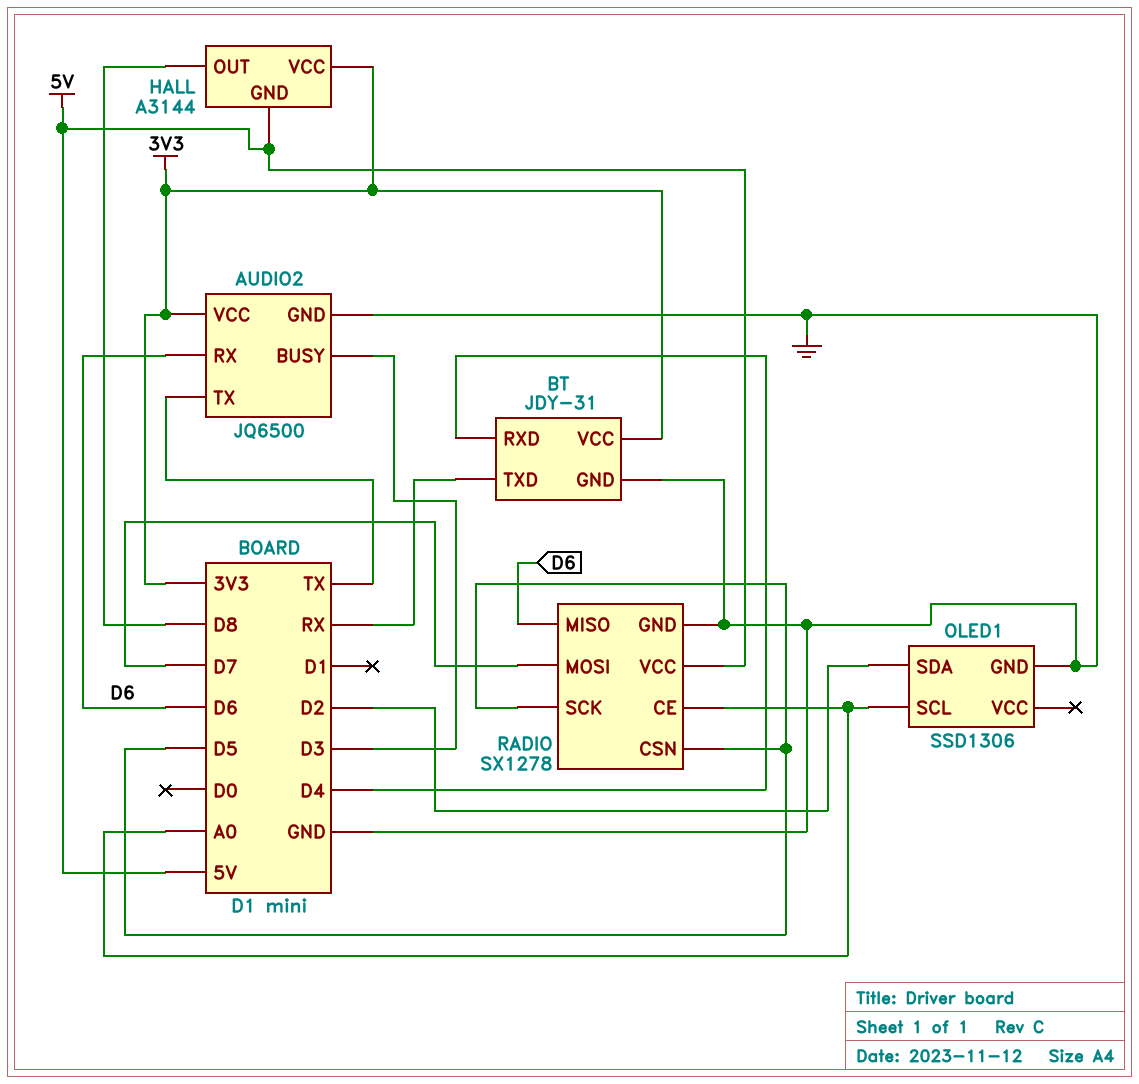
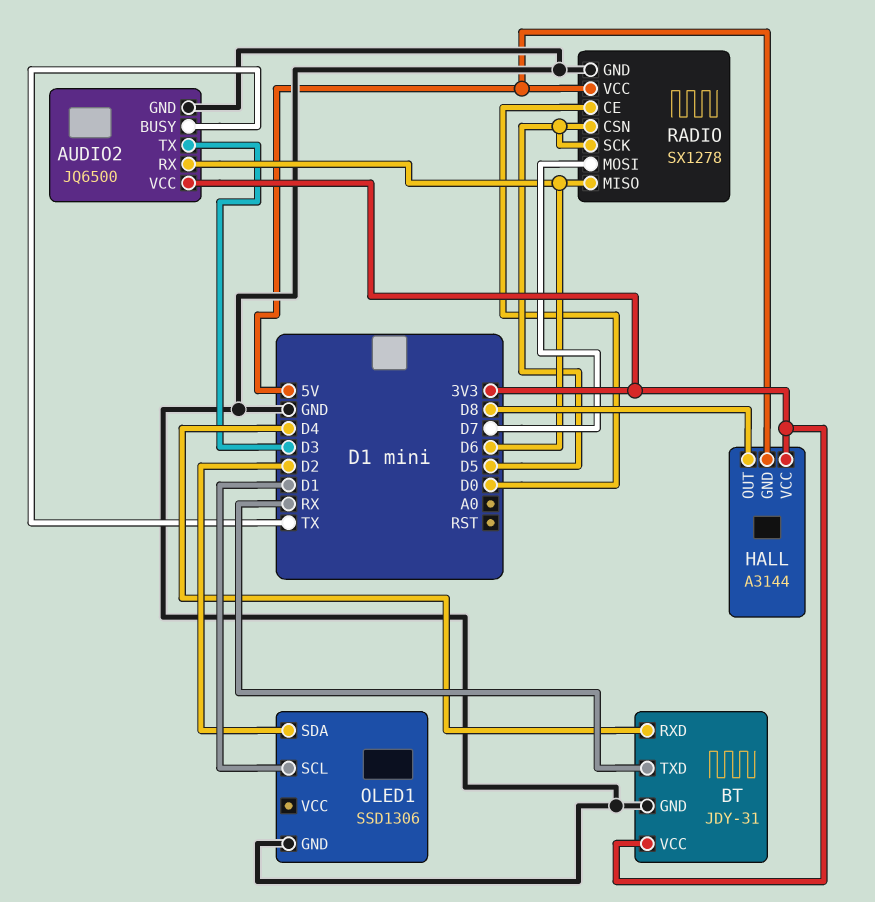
AUDIO2 pin BUSY: D3 -> TX
AUDIO2 pin TX: TX -> D3
OLED1 pin SCL: A0 -> D1
RADIO pin CE: A0 -> D0

